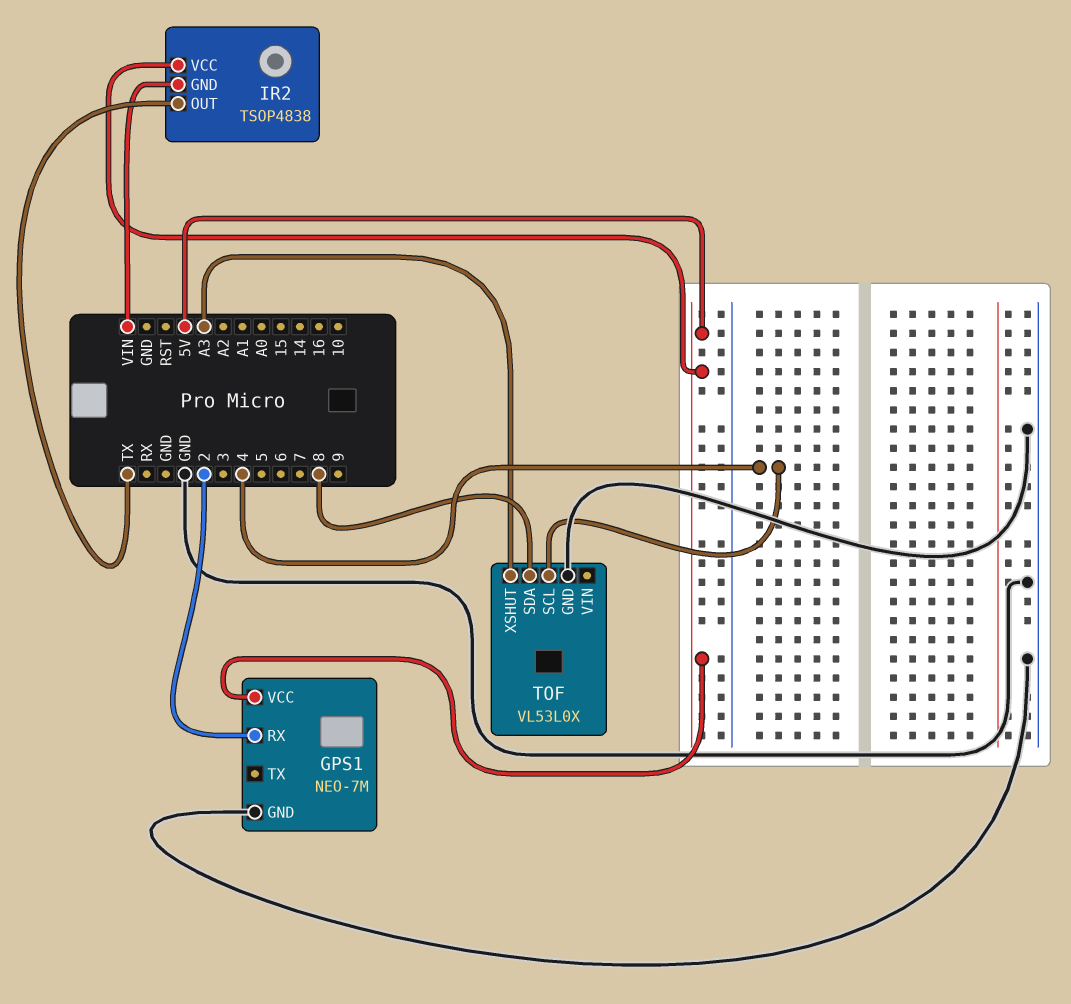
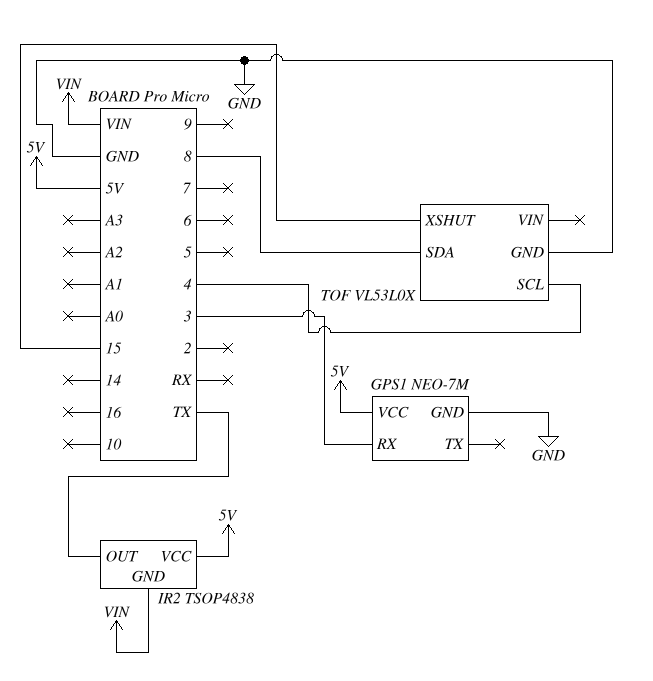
GPS1 pin RX: 2 -> 3
TOF pin XSHUT: A3 -> 15

